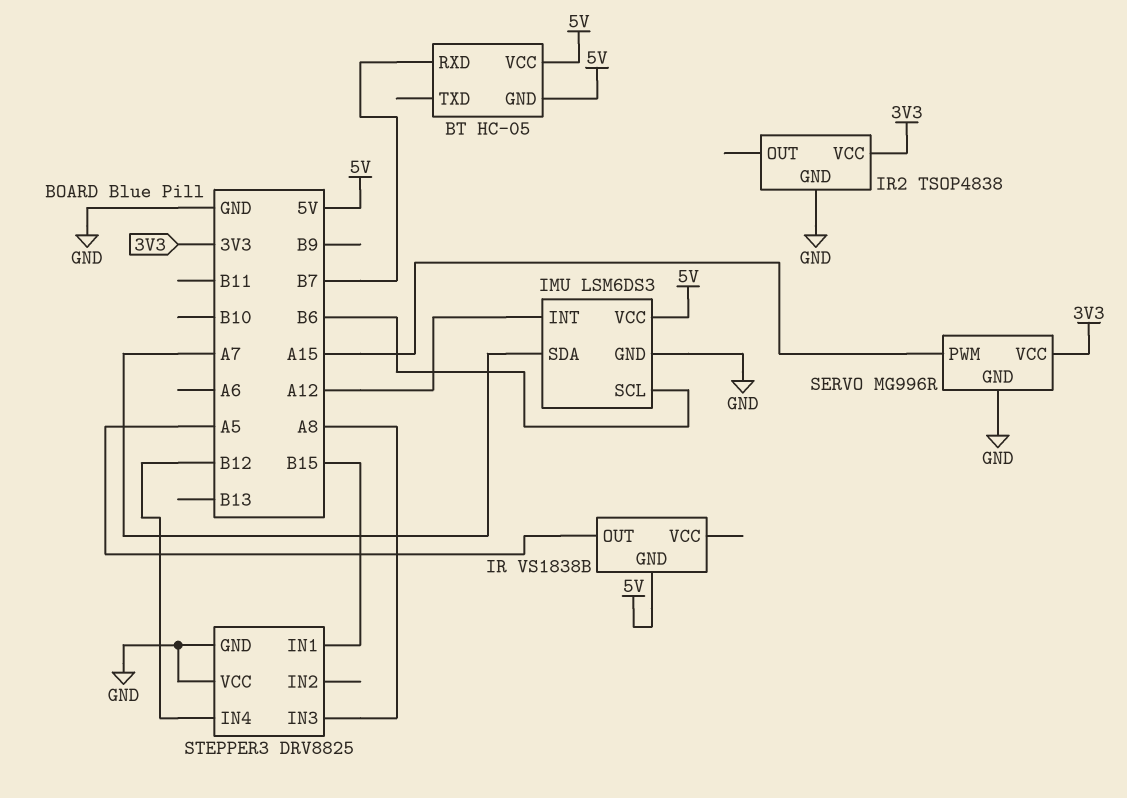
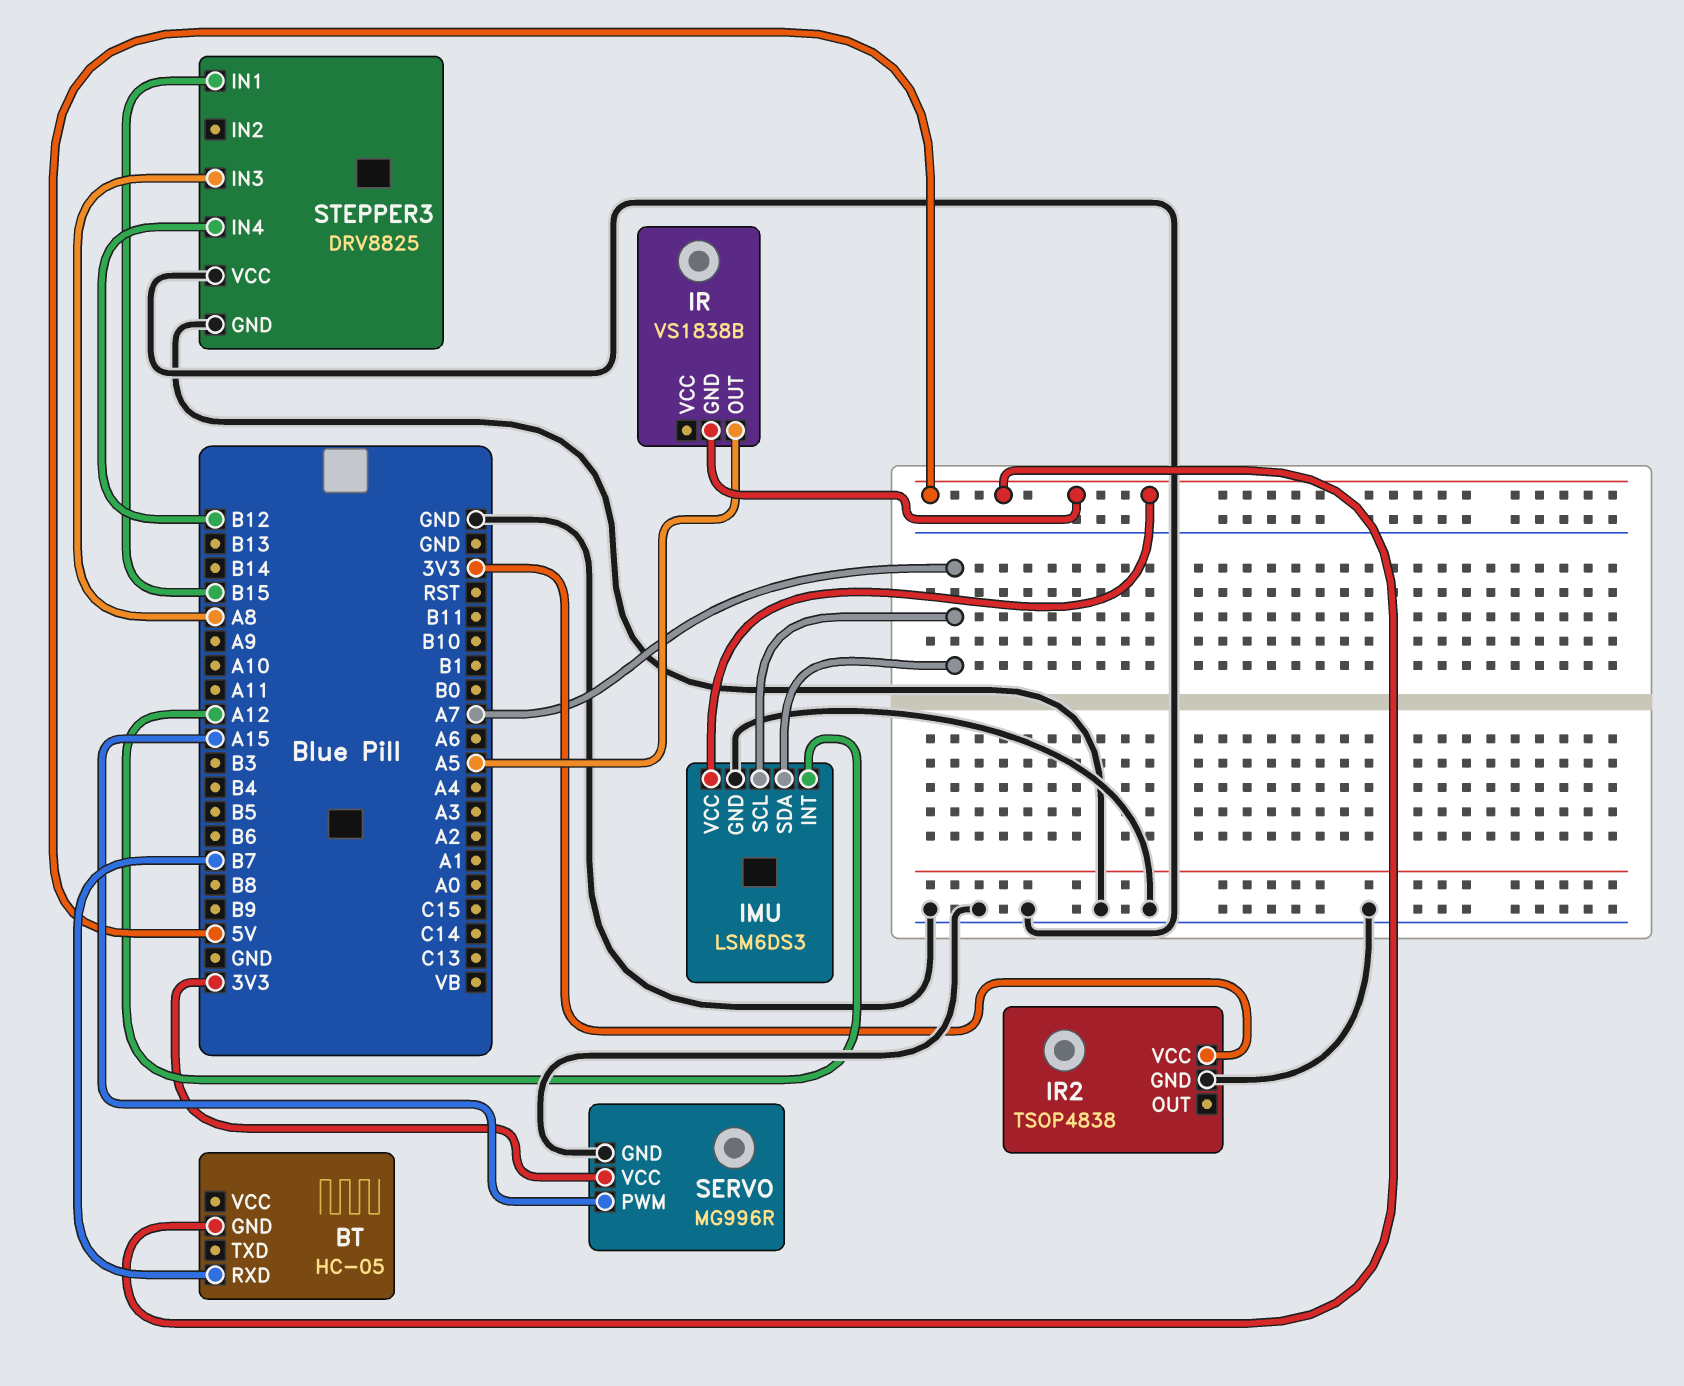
BT pin VCC: 5V -> none
IMU pin SCL: B6 -> A7

